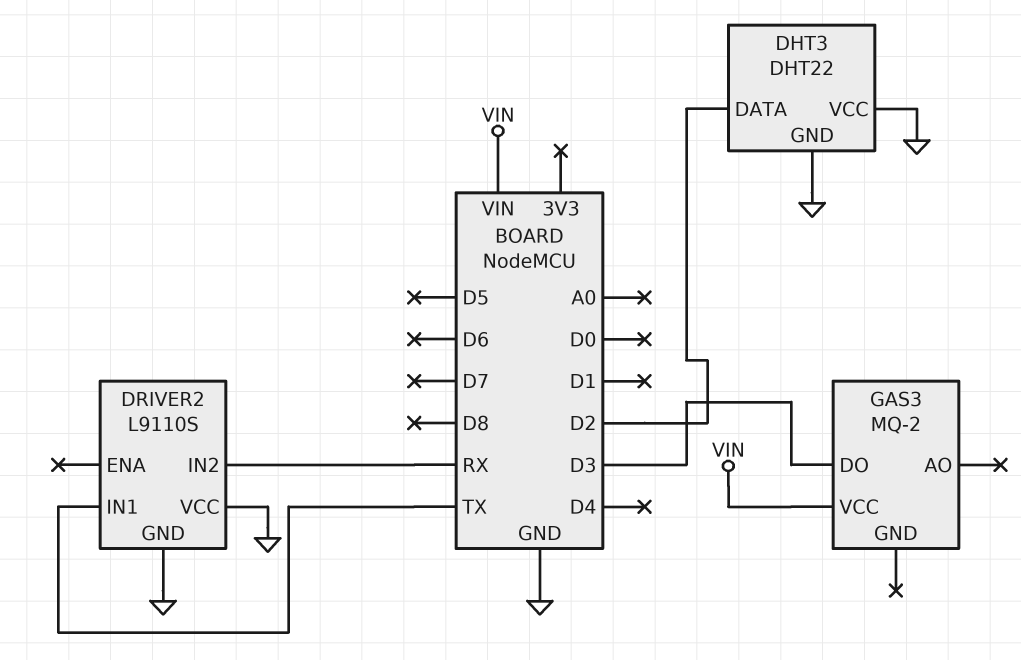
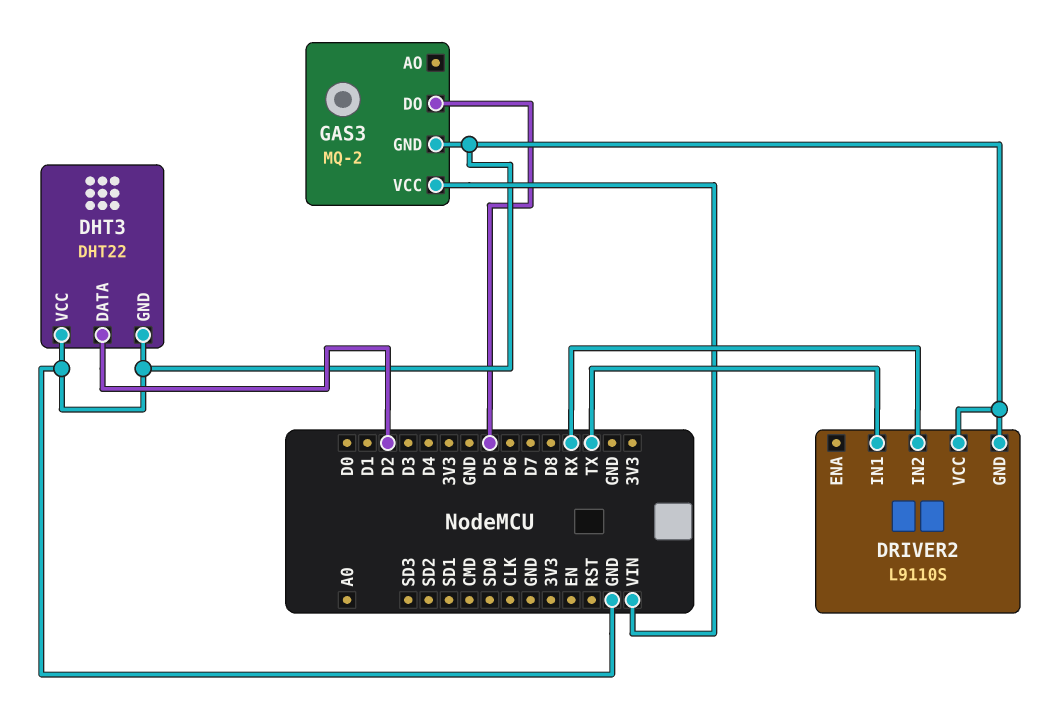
GAS3 pin DO: D3 -> D5
GAS3 pin GND: none -> GND

